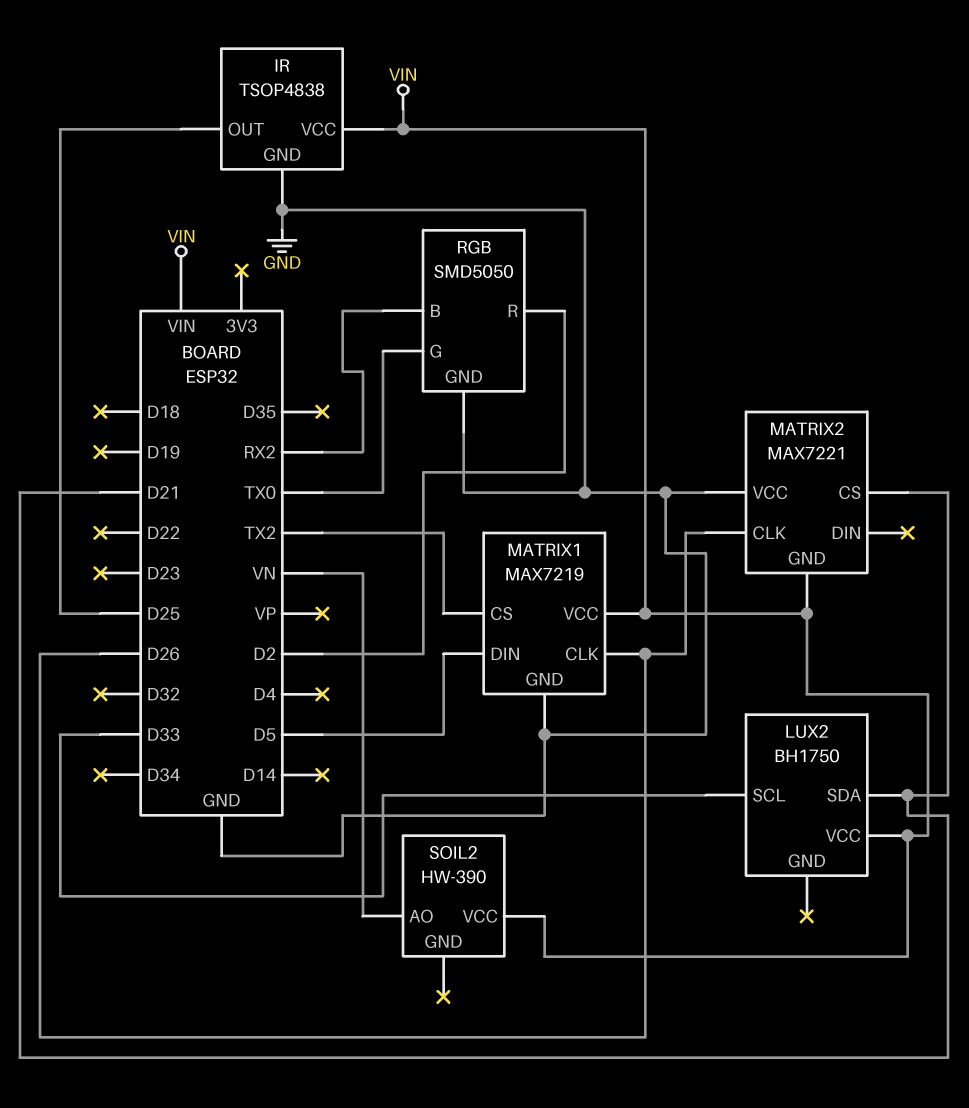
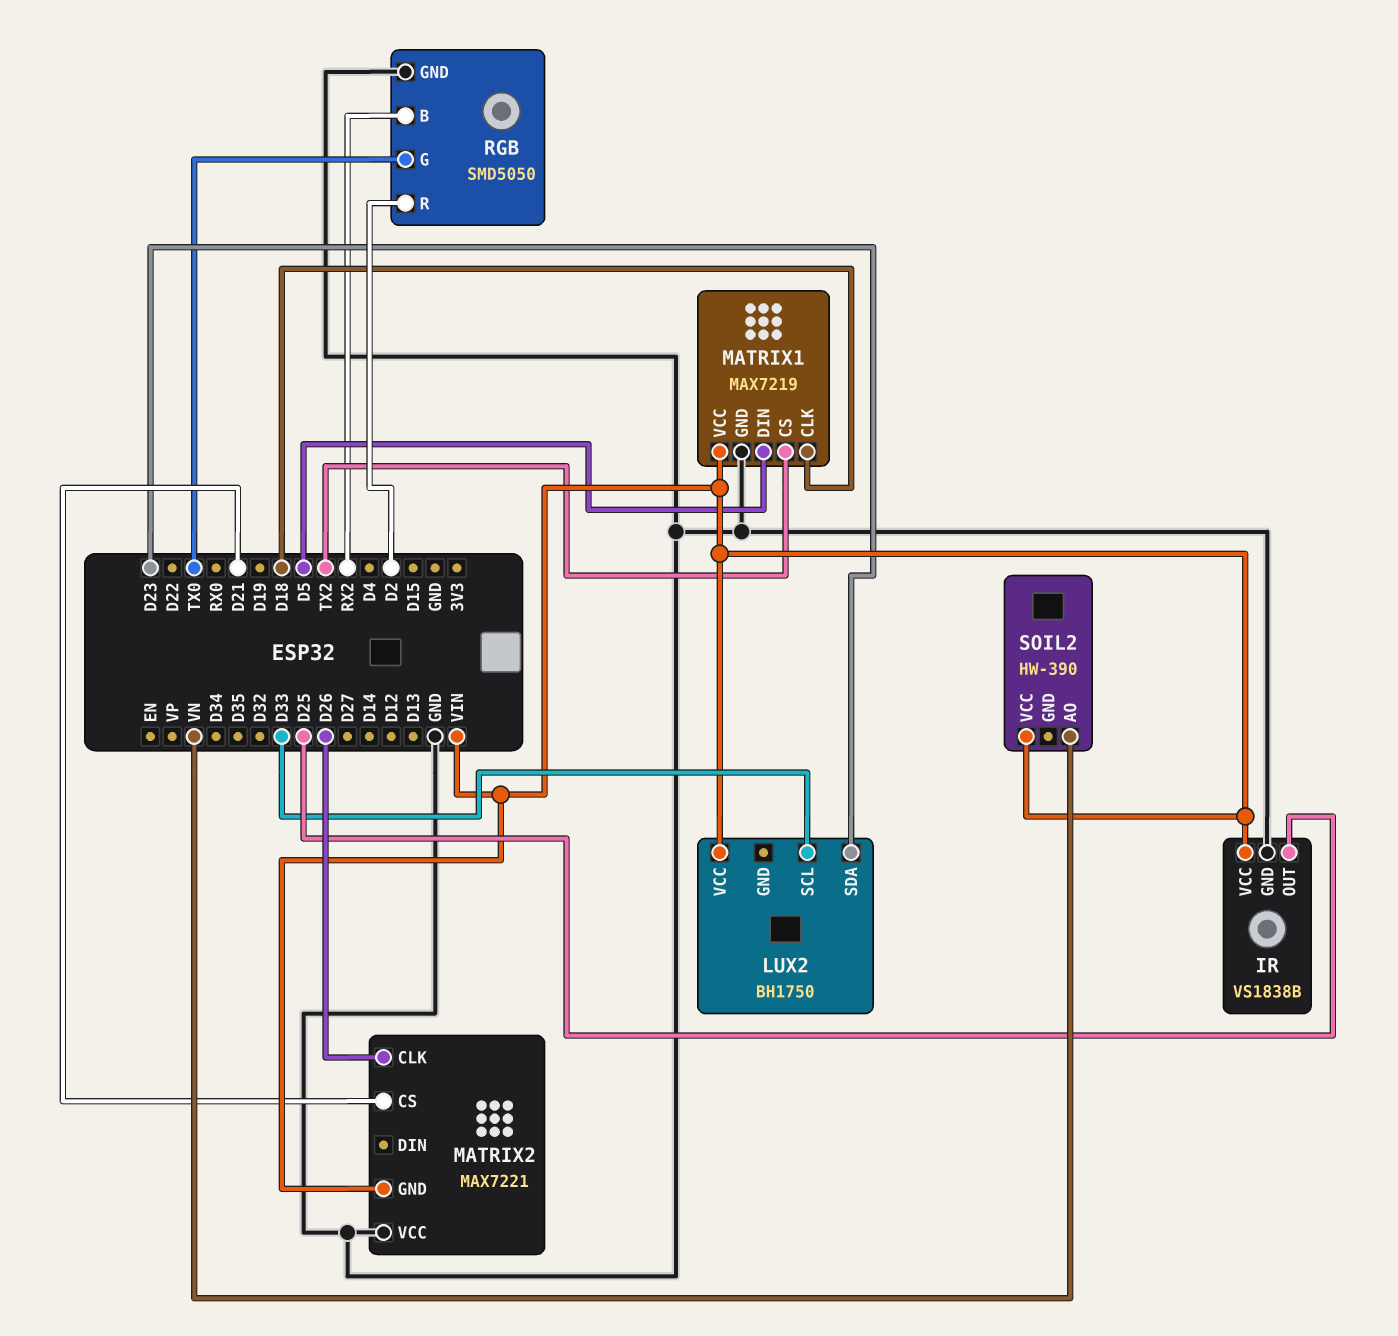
IR: TSOP4838 -> VS1838B
LUX2 pin SDA: D21 -> D23
MATRIX1 pin CLK: D26 -> D18

